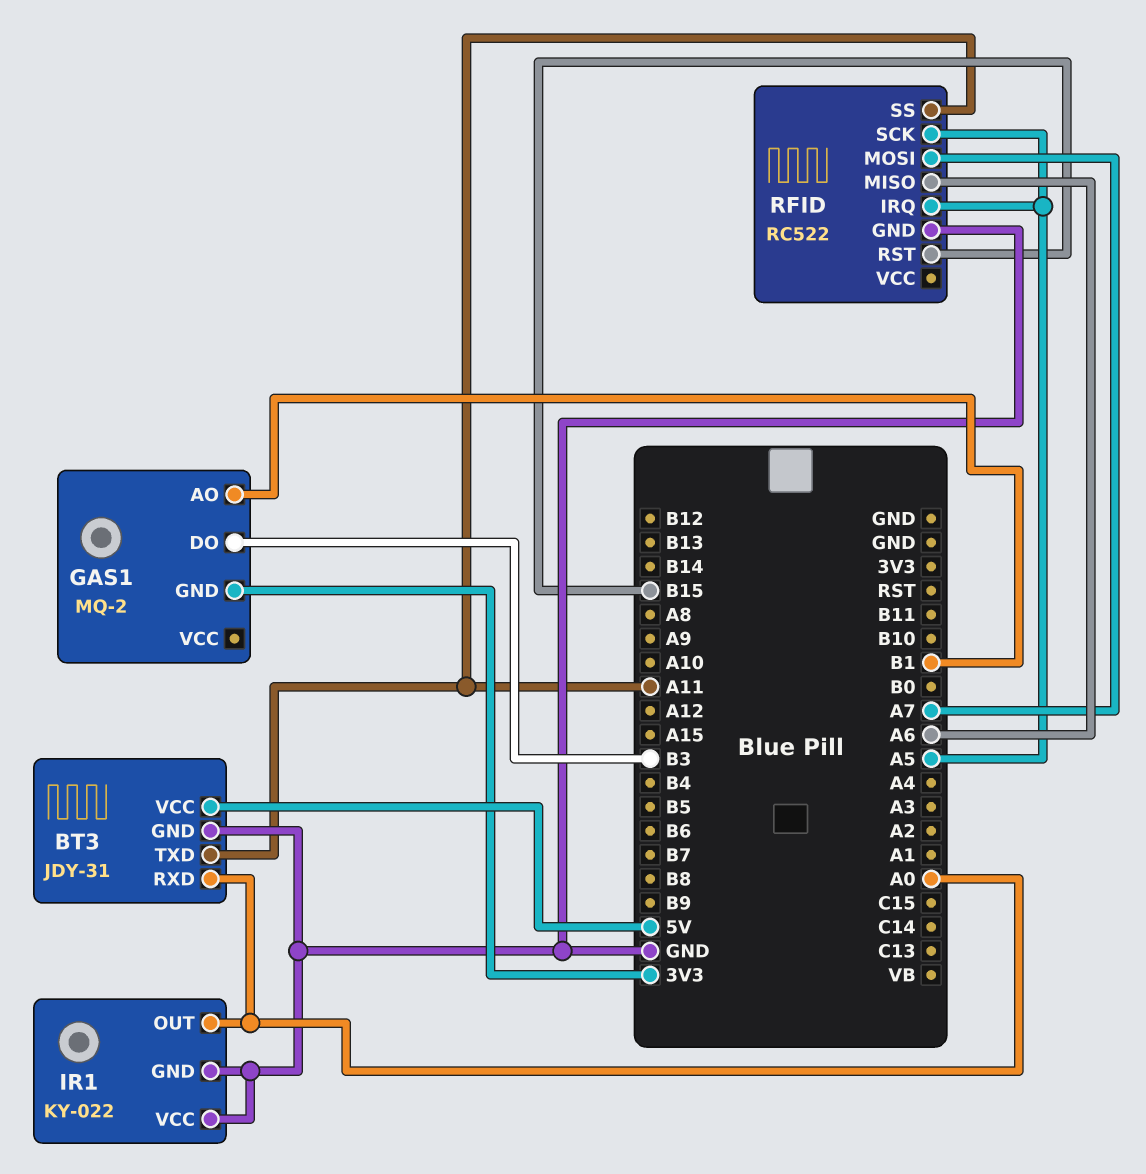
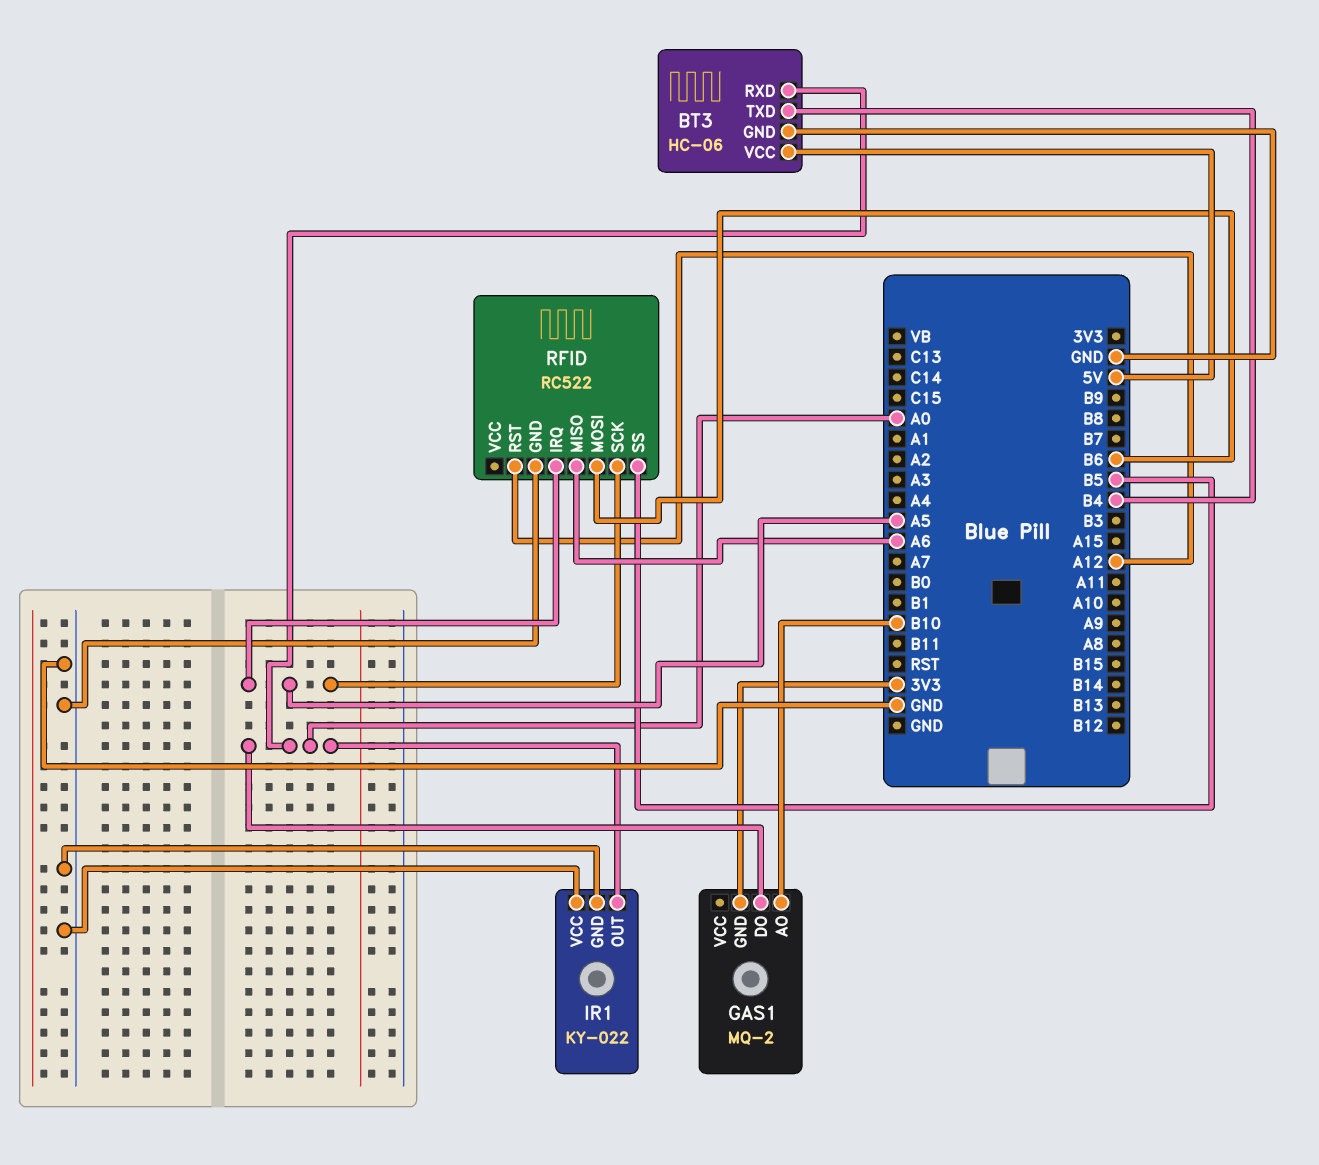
BT3: JDY-31 -> HC-06
BT3 pin TXD: A11 -> B4
GAS1 pin AO: B1 -> B10
GAS1 pin DO: B3 -> A0
RFID pin MOSI: A7 -> B6
RFID pin RST: B15 -> A12
RFID pin SS: A11 -> B5

